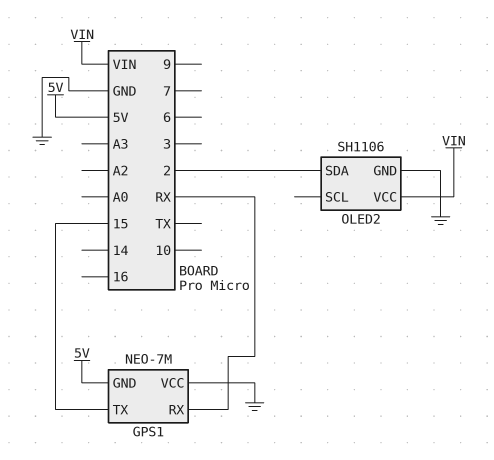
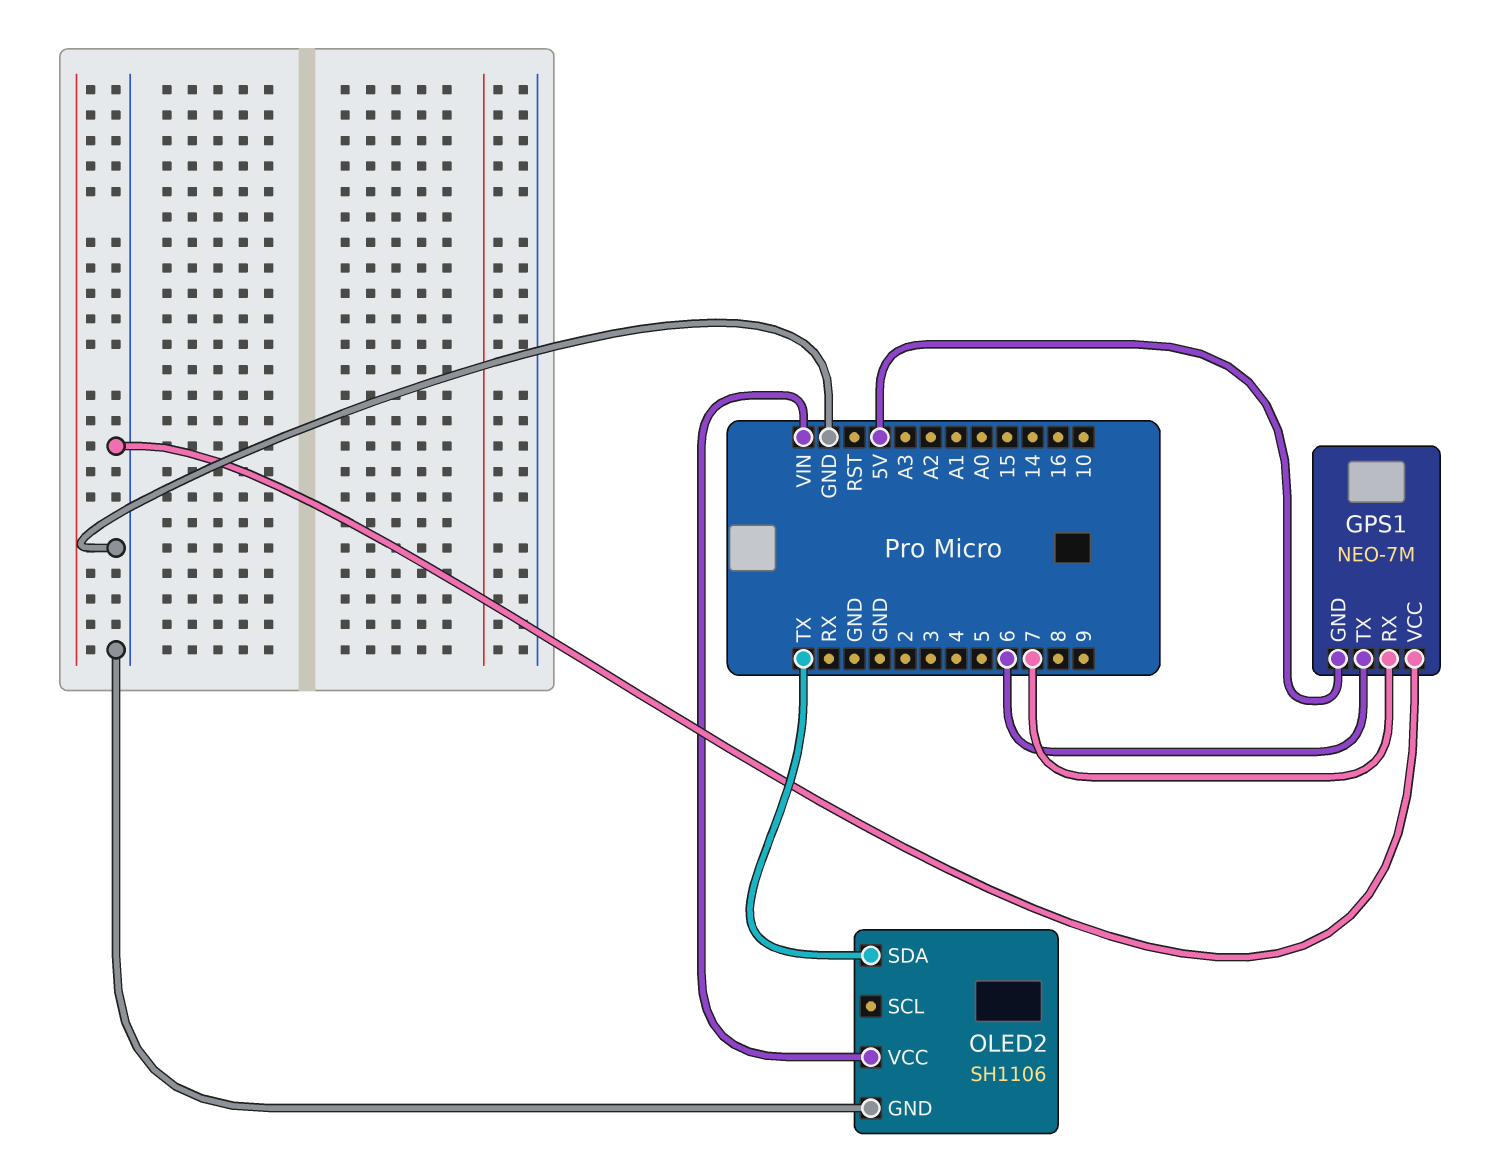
GPS1 pin RX: RX -> 7
GPS1 pin TX: 15 -> 6
OLED2 pin SDA: 2 -> TX

